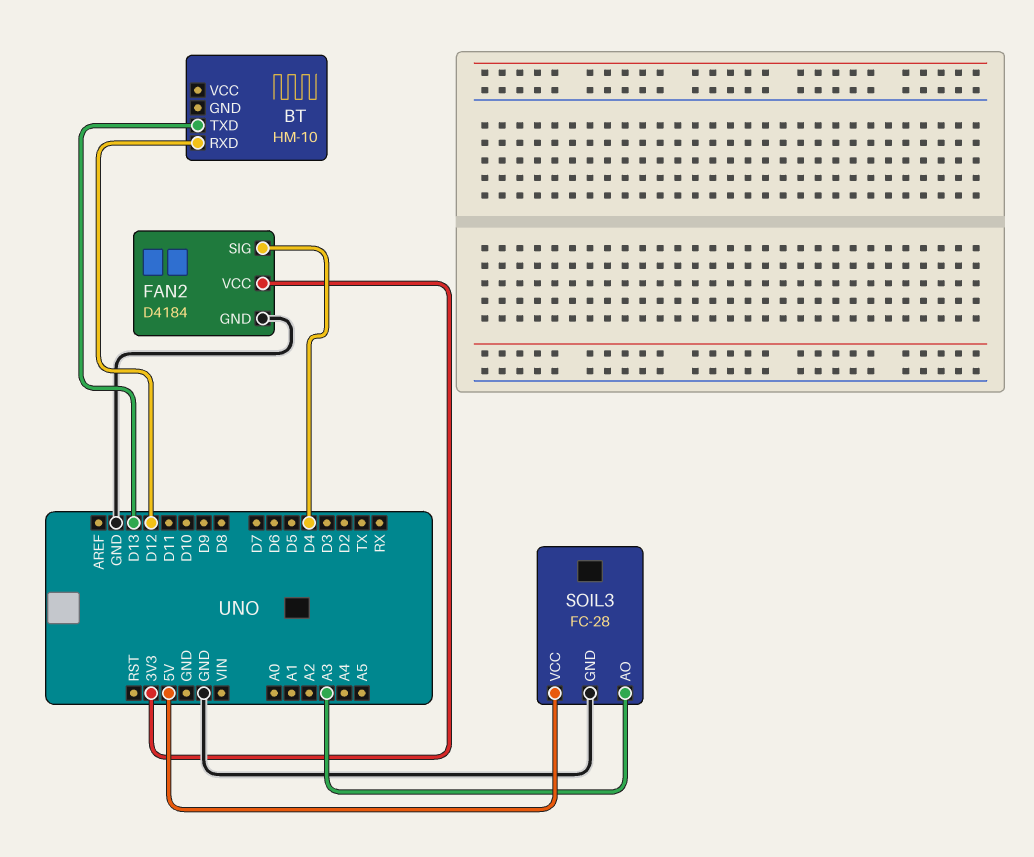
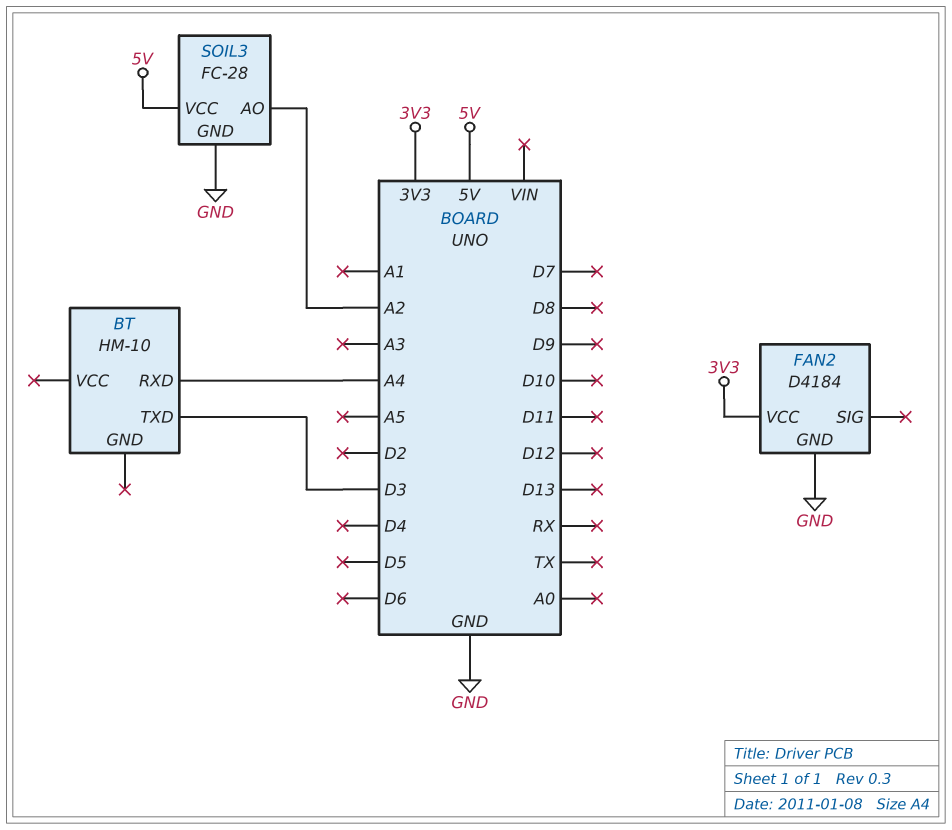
BT pin RXD: D12 -> A4
BT pin TXD: D13 -> D3
FAN2 pin SIG: D4 -> none
SOIL3 pin AO: A3 -> A2

